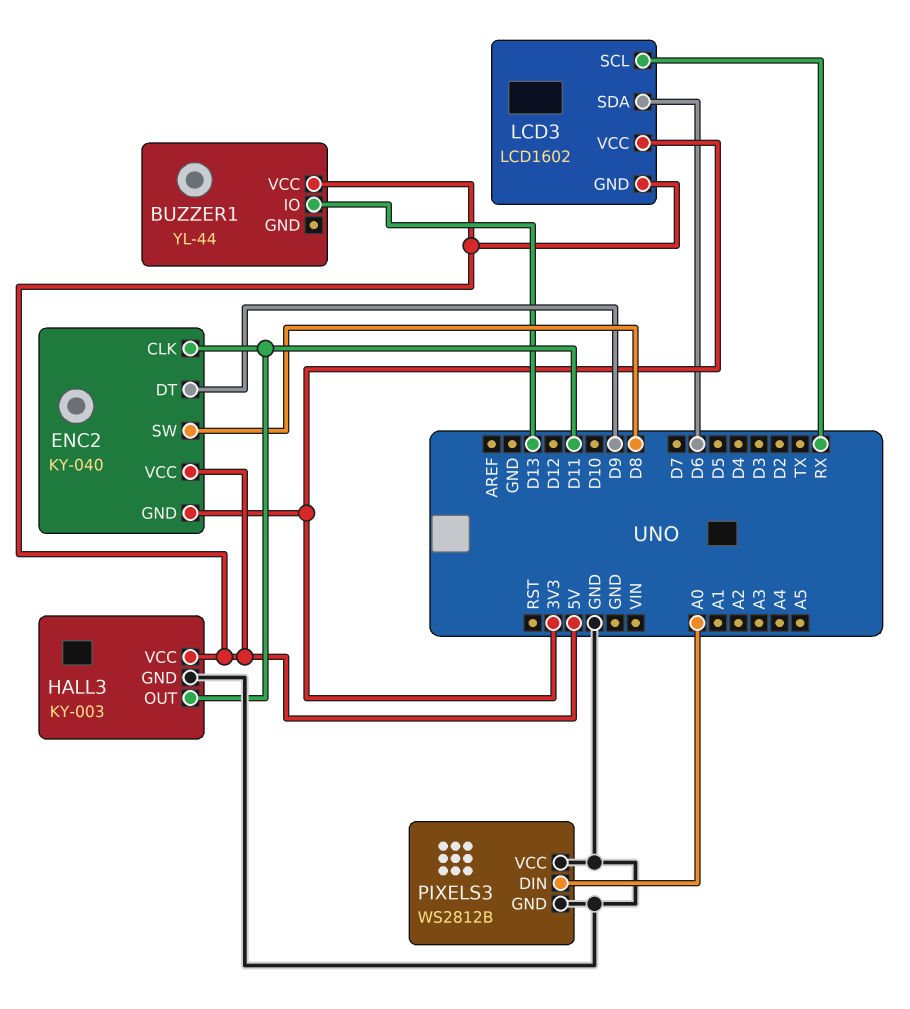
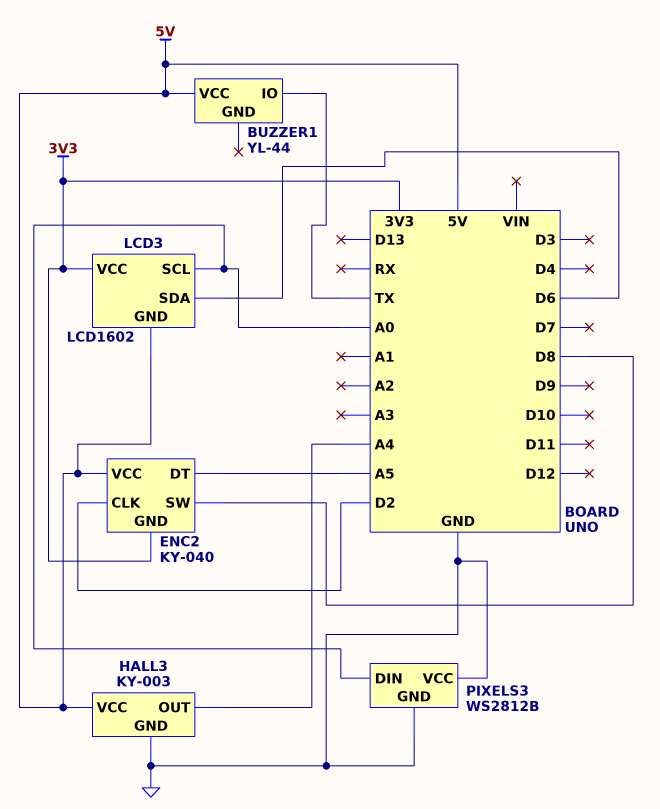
BUZZER1 pin IO: D13 -> TX
ENC2 pin CLK: D11 -> D2
ENC2 pin DT: D9 -> A5
HALL3 pin OUT: D11 -> A4
LCD3 pin SCL: RX -> A0

